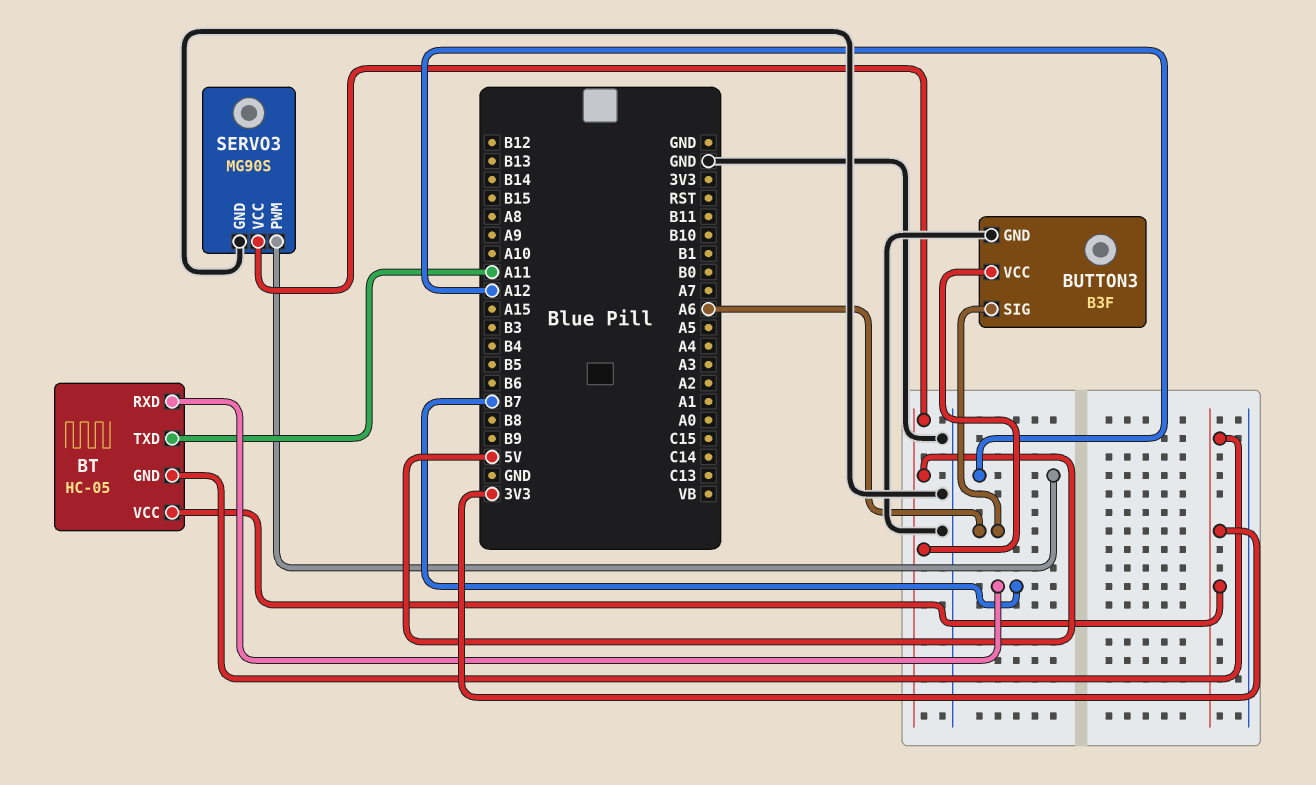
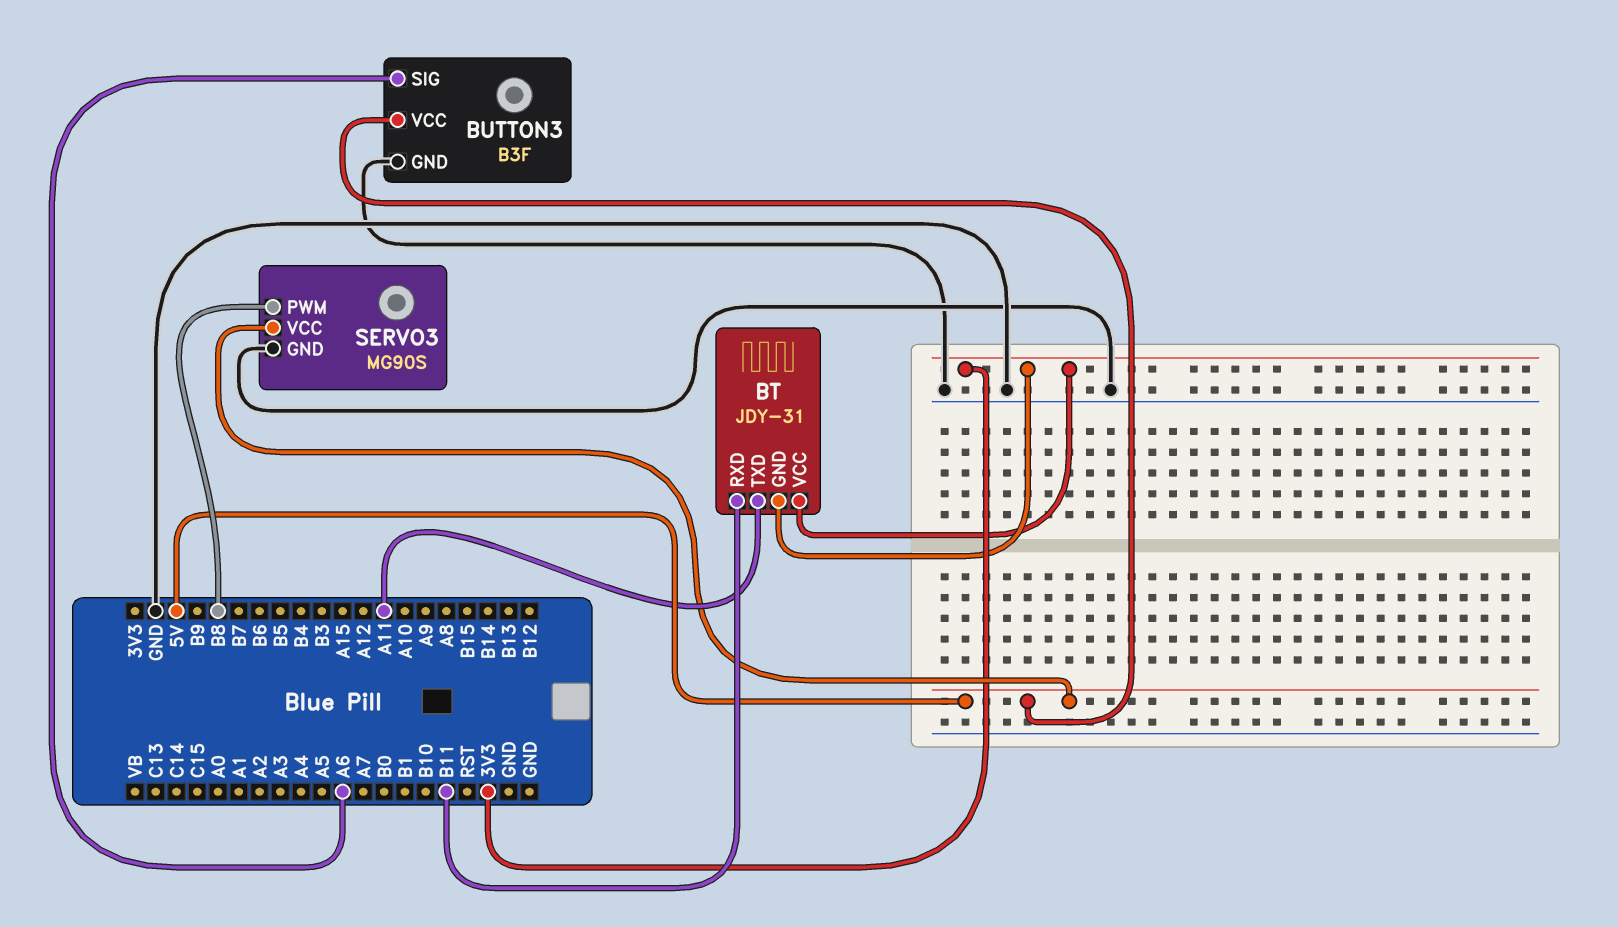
BT: HC-05 -> JDY-31
BT pin RXD: B7 -> B11
SERVO3 pin PWM: A12 -> B8

